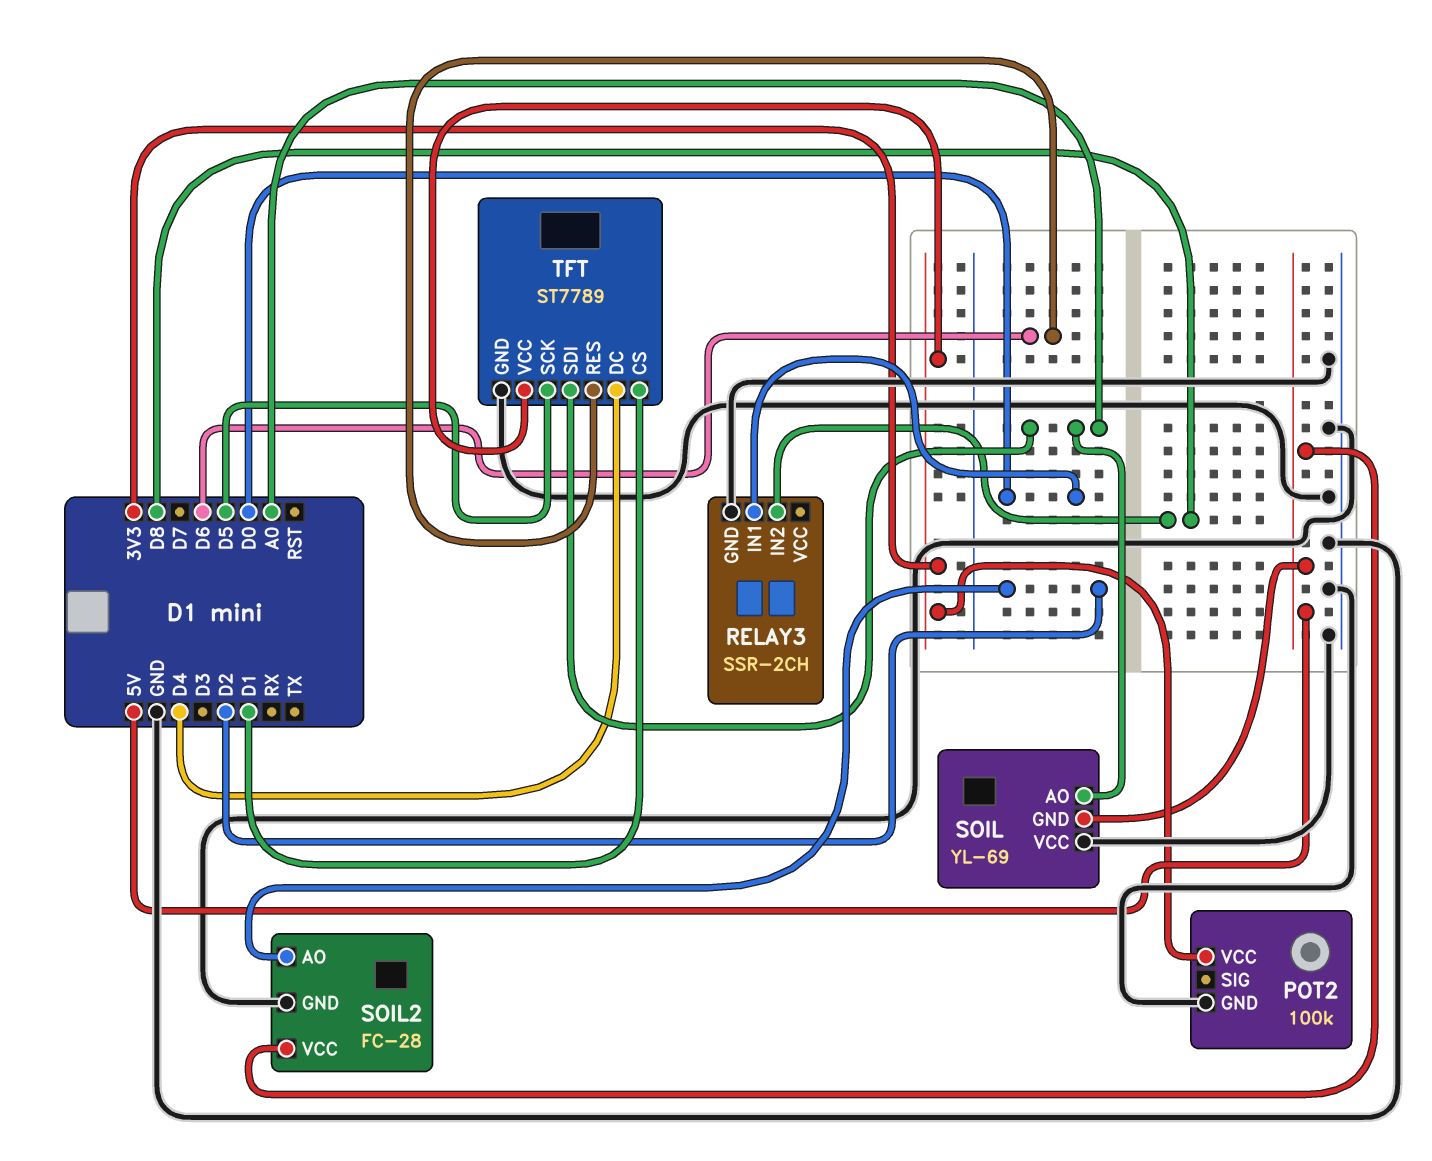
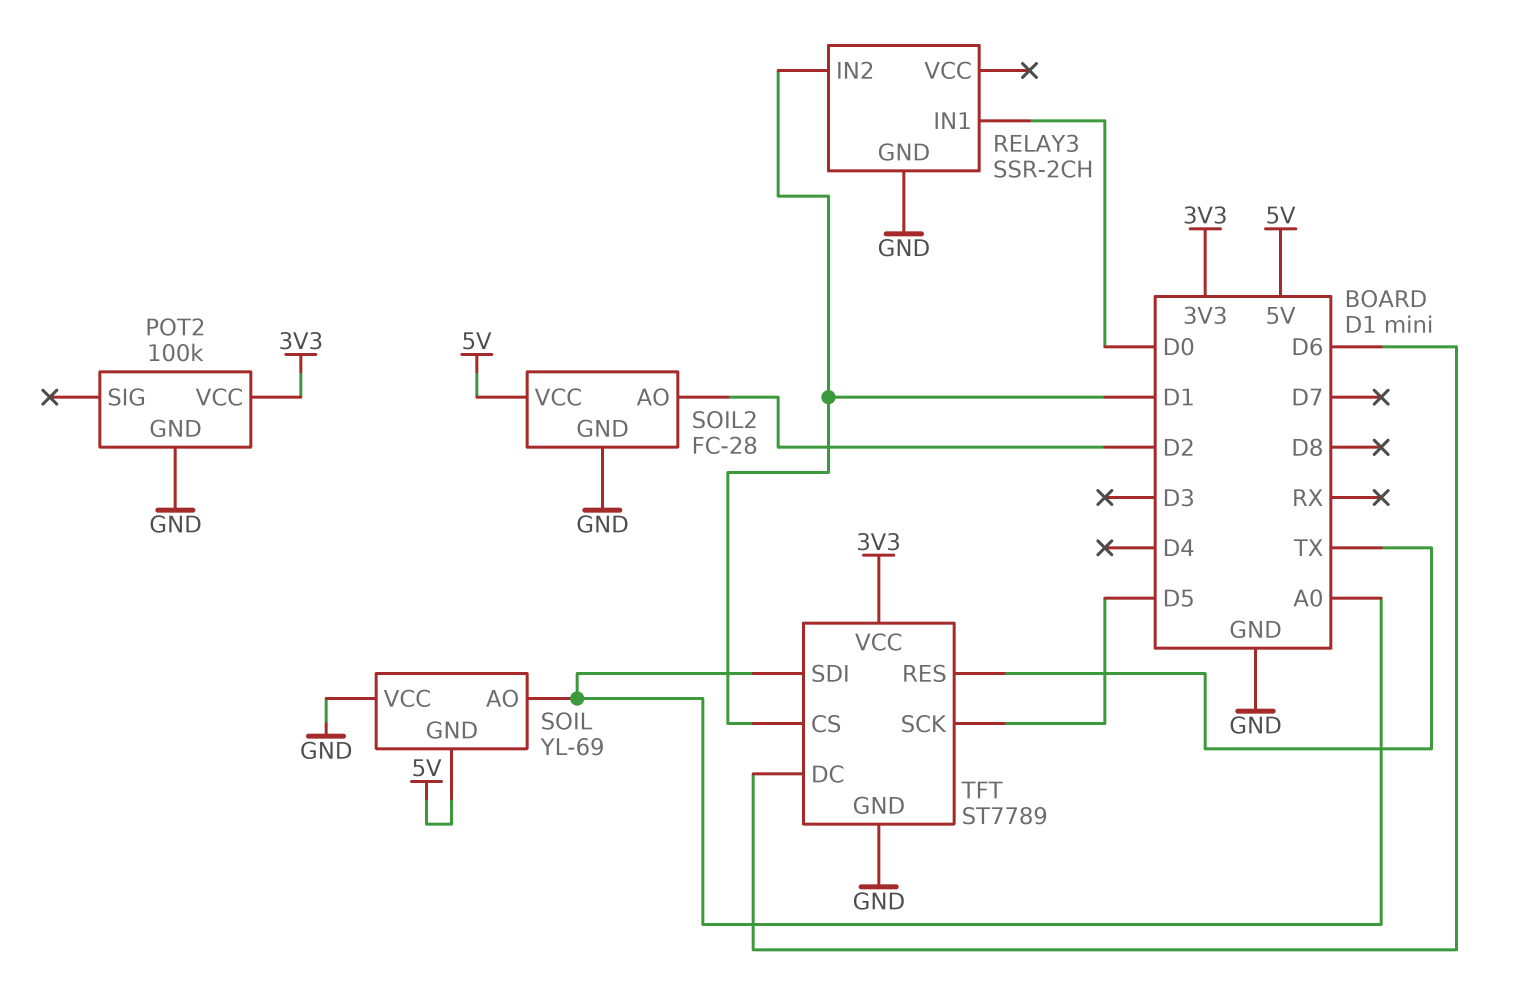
RELAY3 pin IN2: D8 -> D1
TFT pin DC: D4 -> D6
TFT pin RES: D6 -> TX

